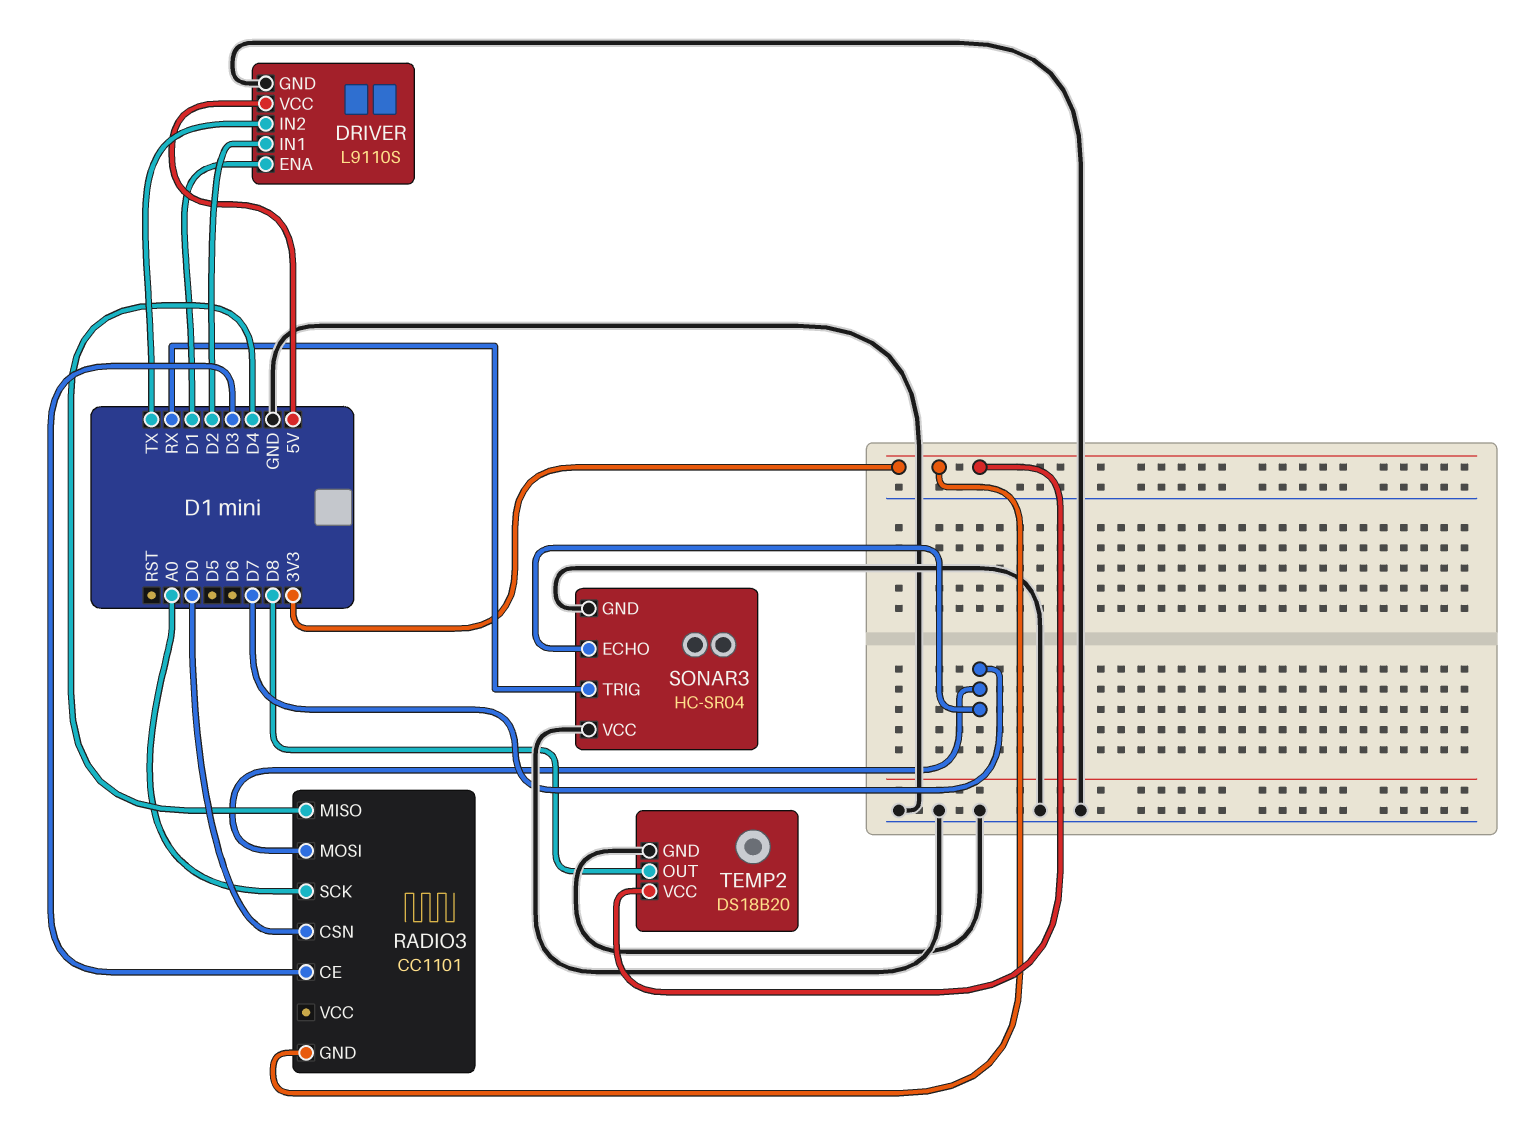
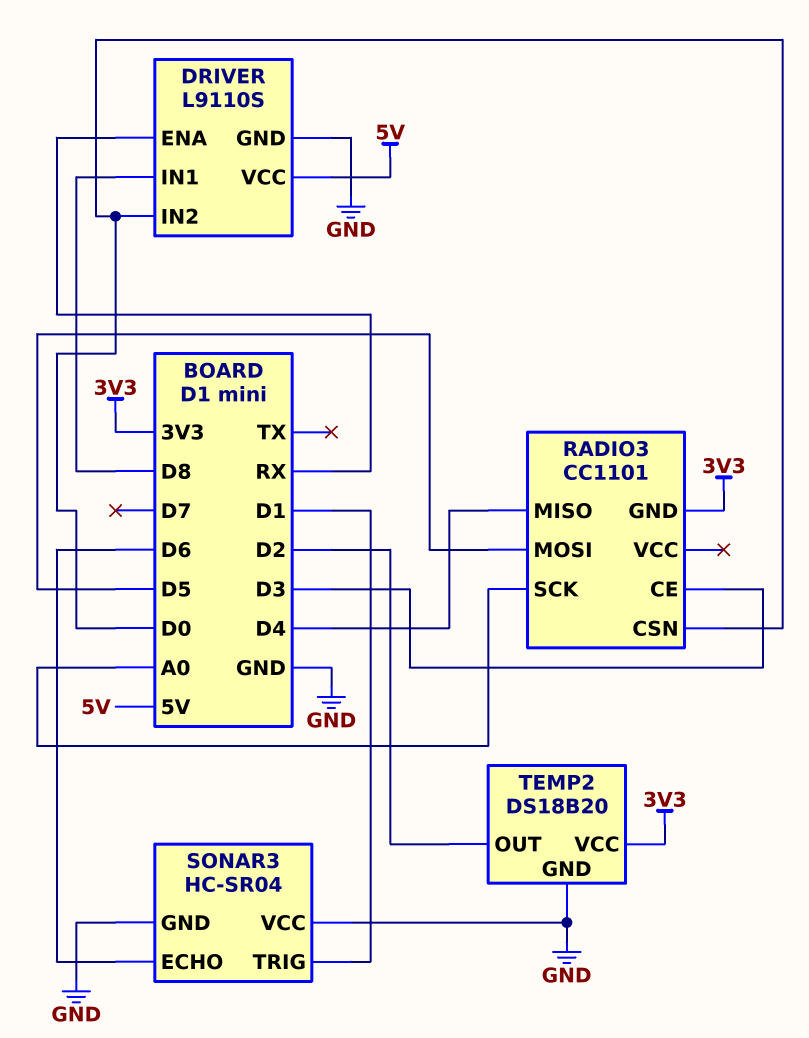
DRIVER pin ENA: D1 -> RX
DRIVER pin IN1: D2 -> D8
DRIVER pin IN2: TX -> D0
RADIO3 pin MOSI: D7 -> D5
SONAR3 pin ECHO: D7 -> D6
SONAR3 pin TRIG: RX -> D1
TEMP2 pin OUT: D8 -> D2

